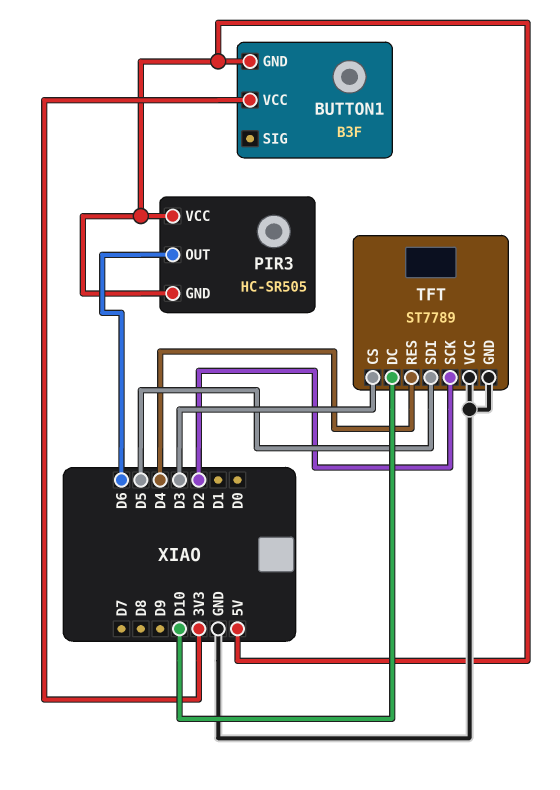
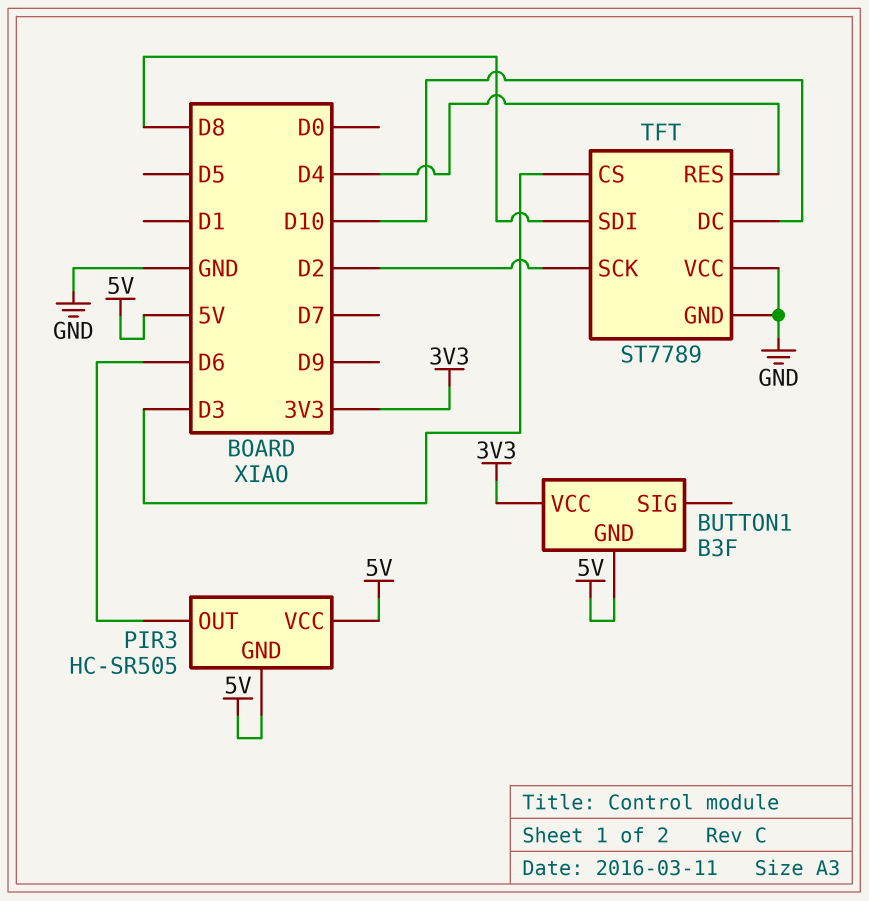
TFT pin SDI: D5 -> D8

